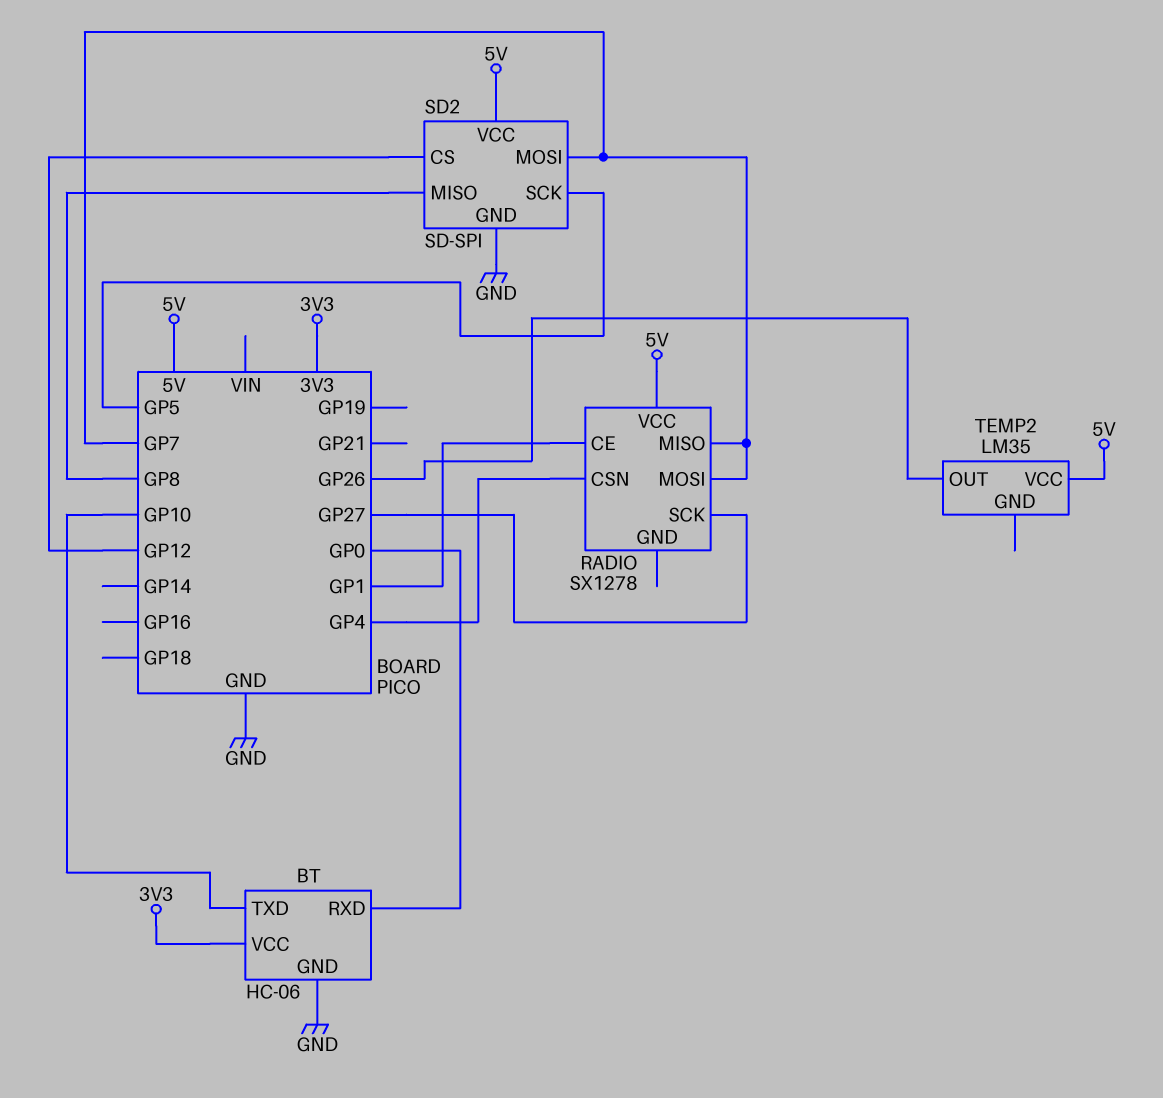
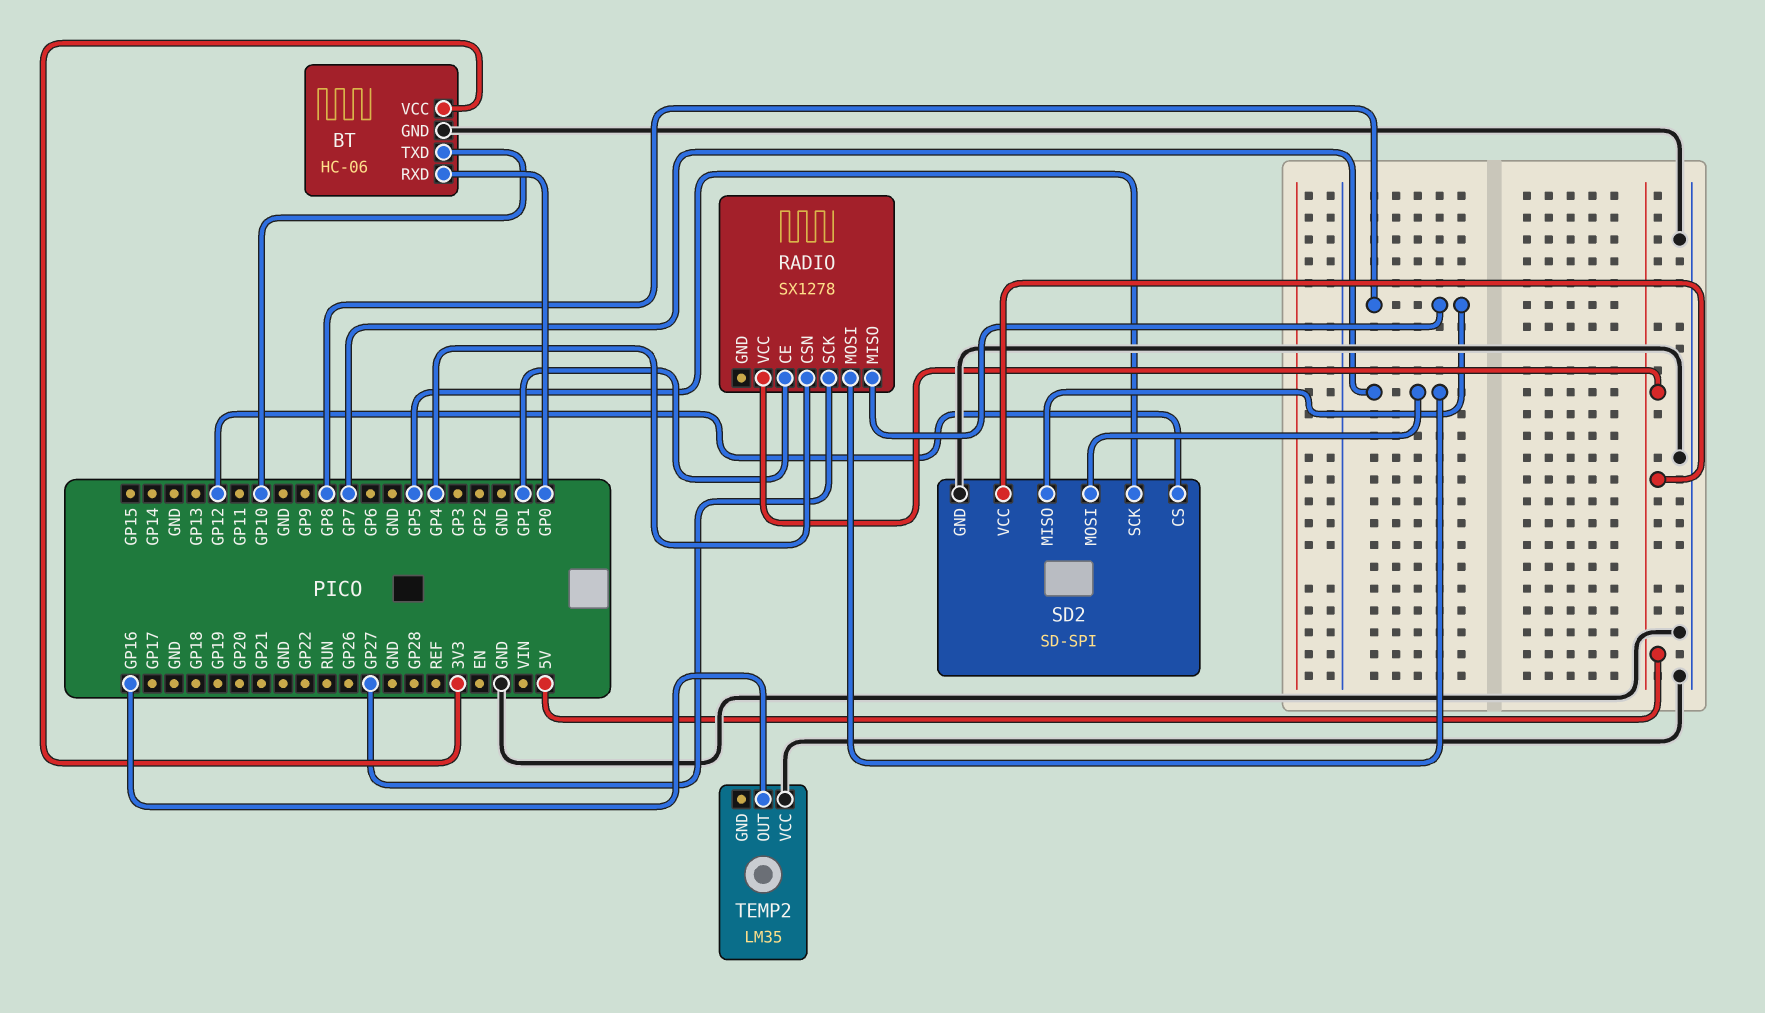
RADIO pin MISO: GP7 -> GP8
TEMP2 pin OUT: GP26 -> GP16
TEMP2 pin VCC: 5V -> GND

